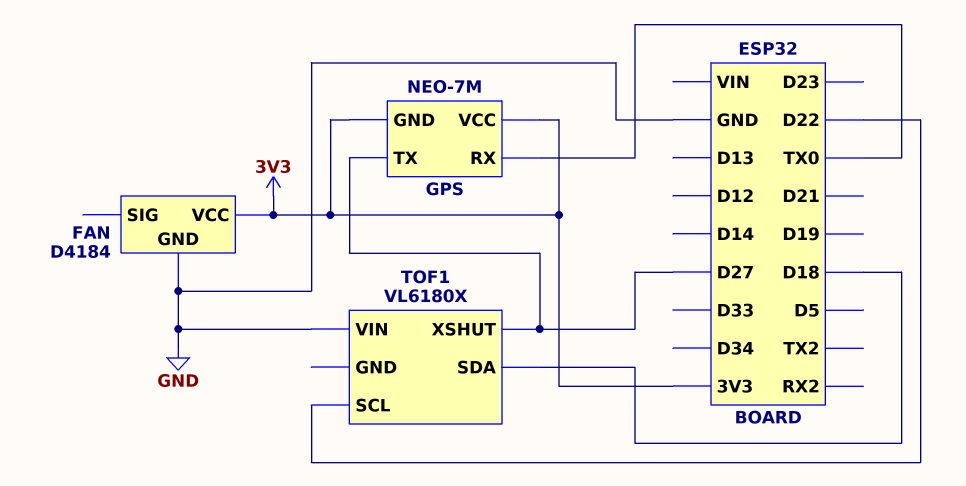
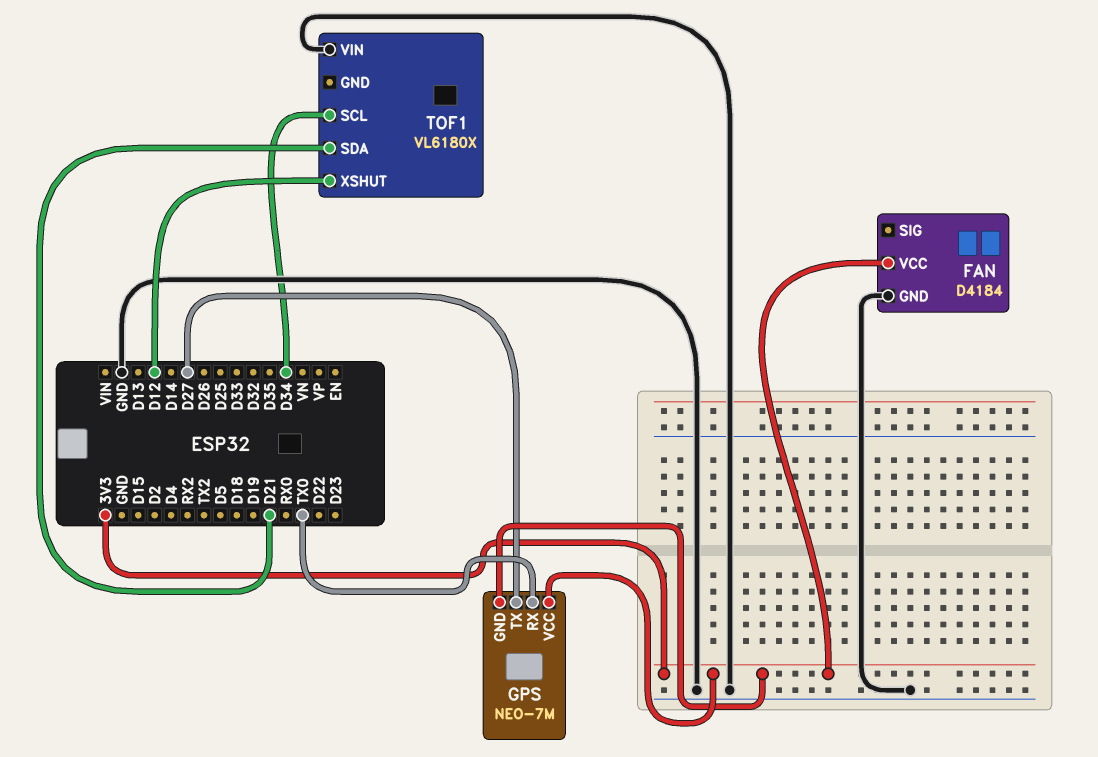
TOF1 pin SCL: D22 -> D34
TOF1 pin SDA: D18 -> D21
TOF1 pin XSHUT: D27 -> D12

